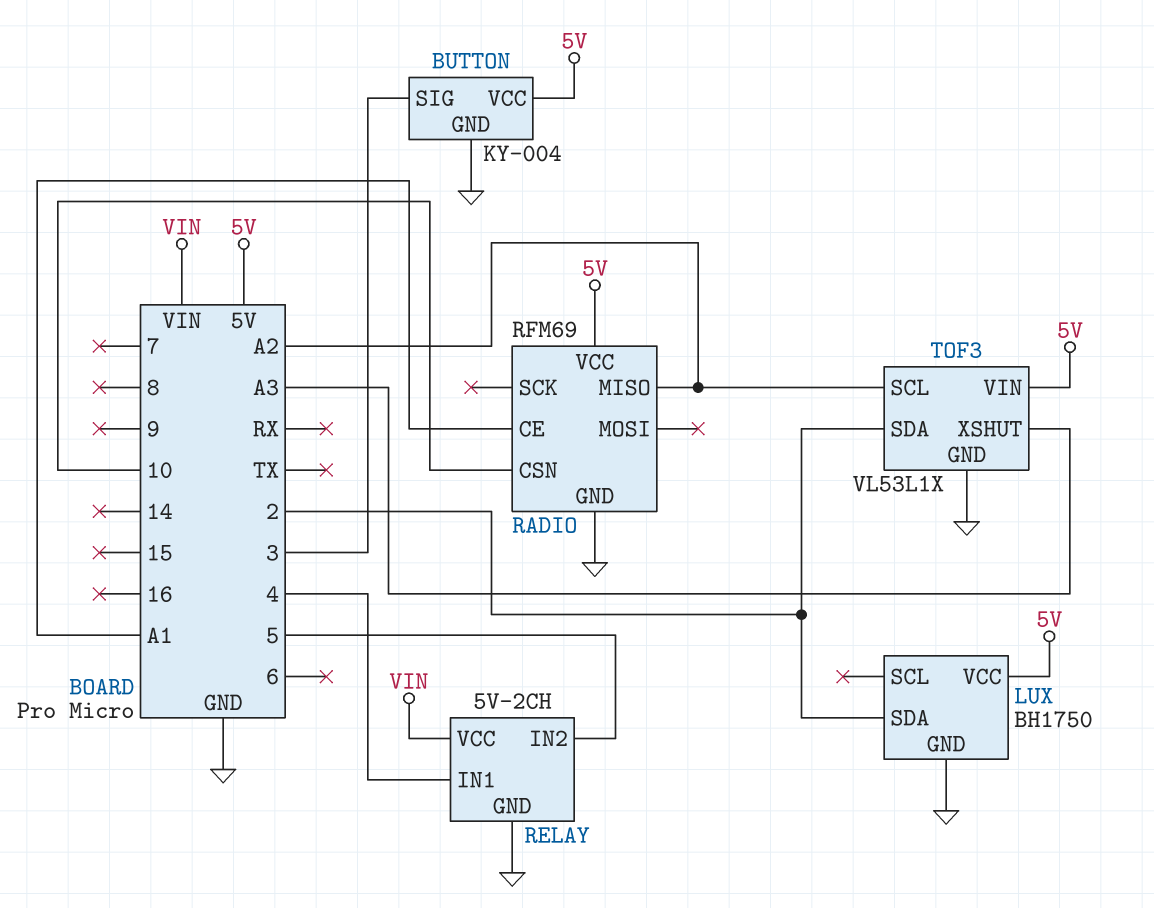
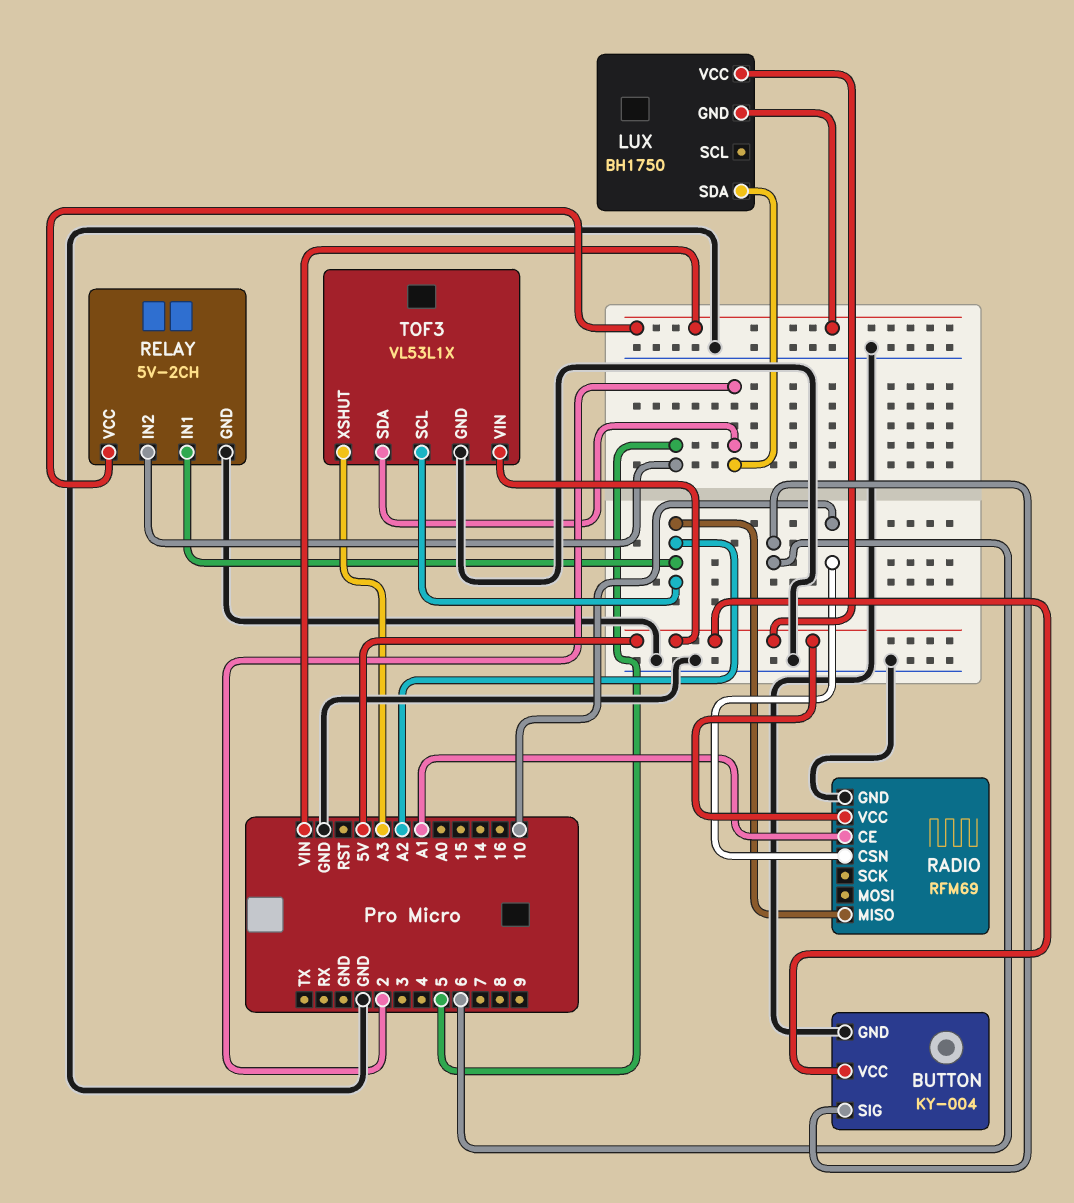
BUTTON pin SIG: 3 -> 6
LUX pin GND: GND -> VIN
RELAY pin IN1: 4 -> A2

